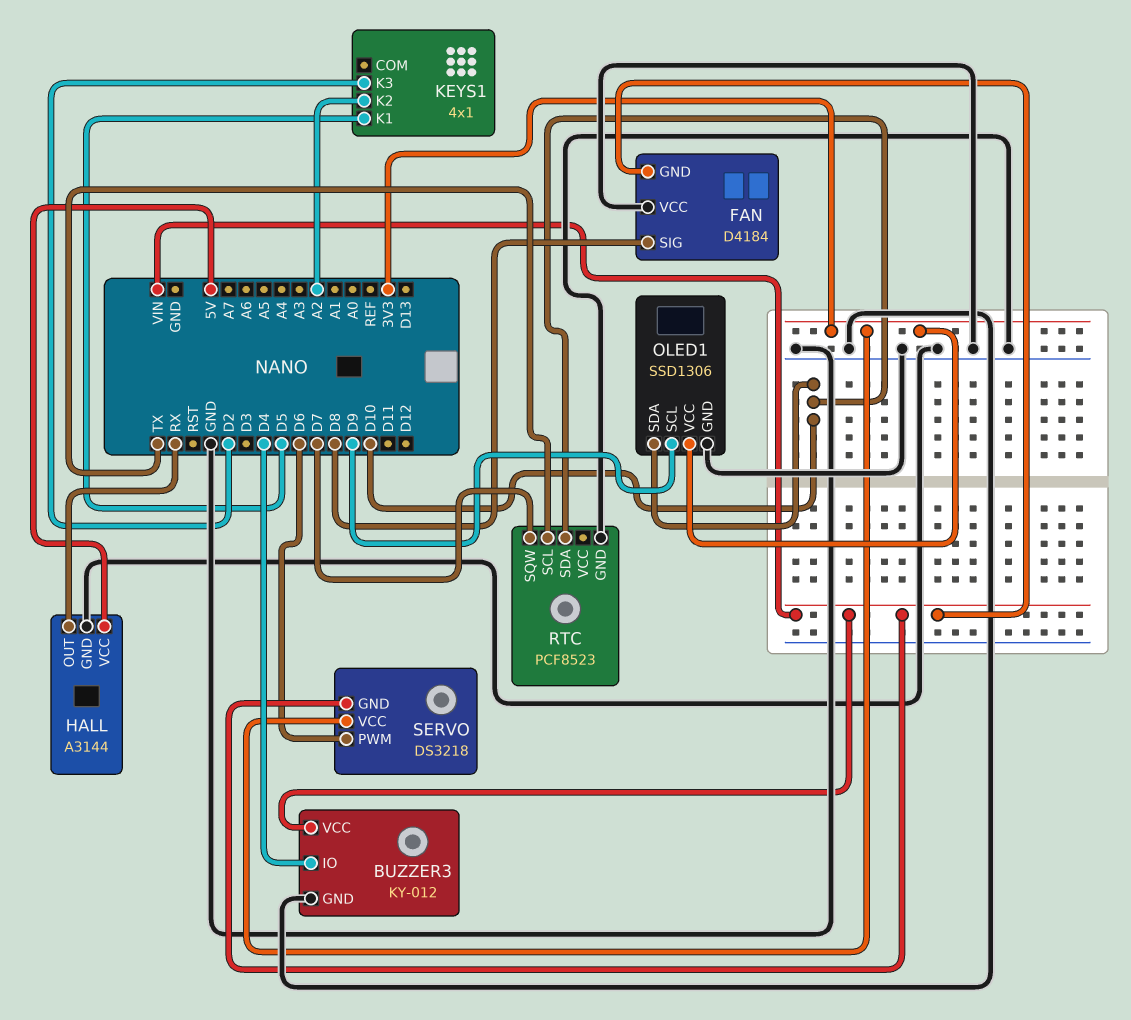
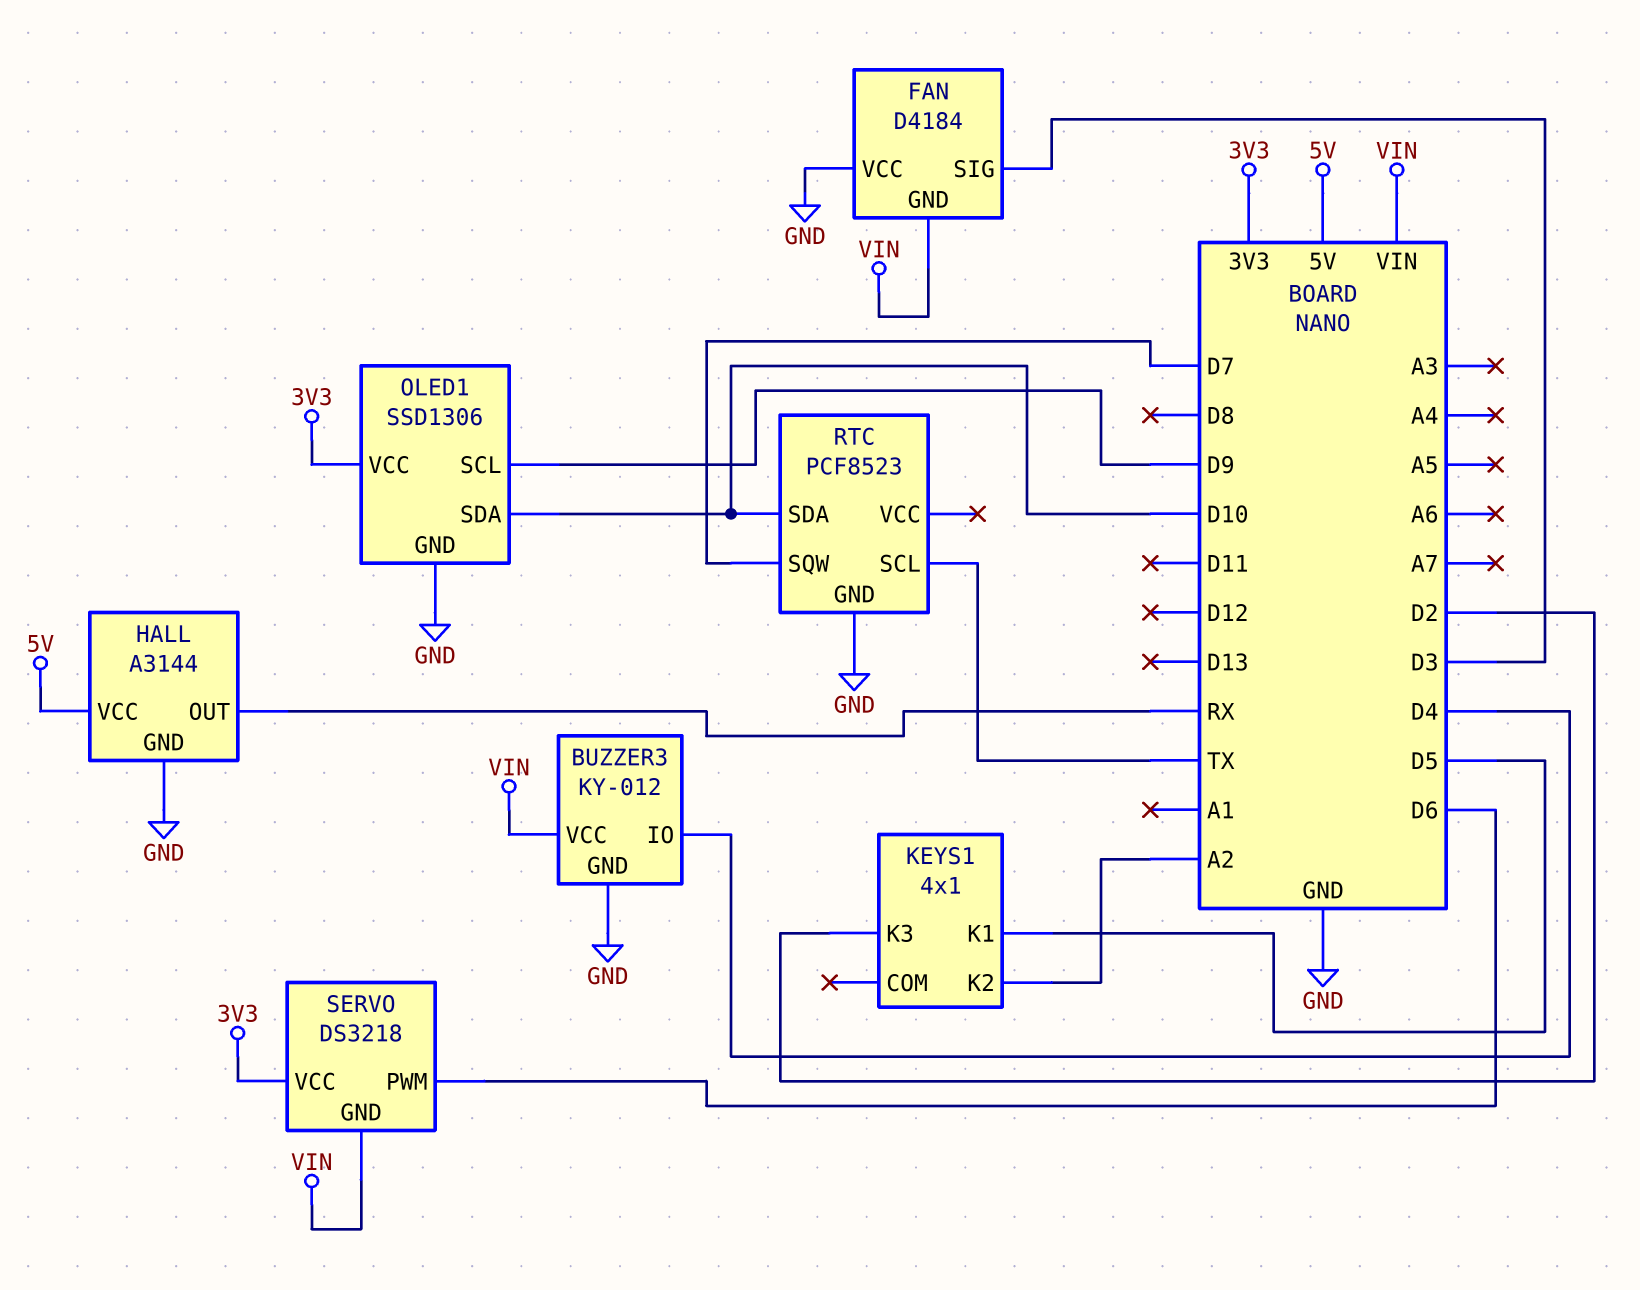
FAN pin SIG: D8 -> D3

